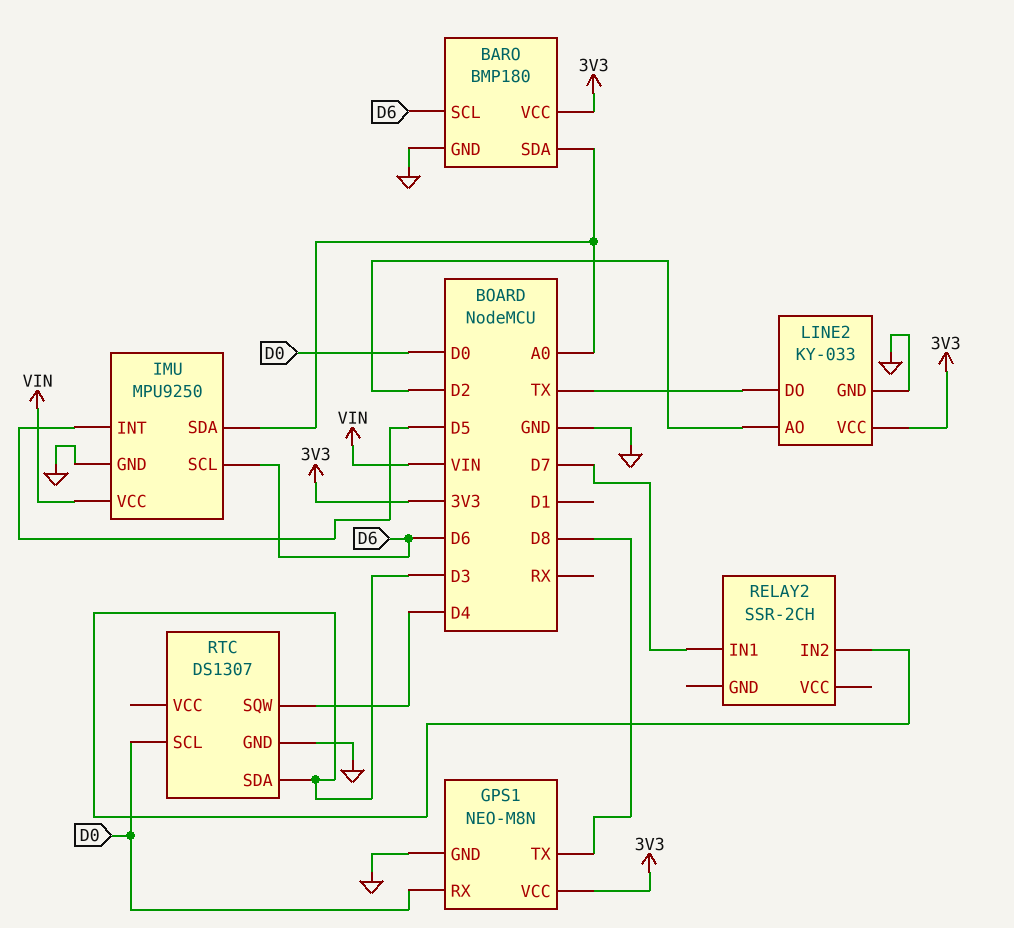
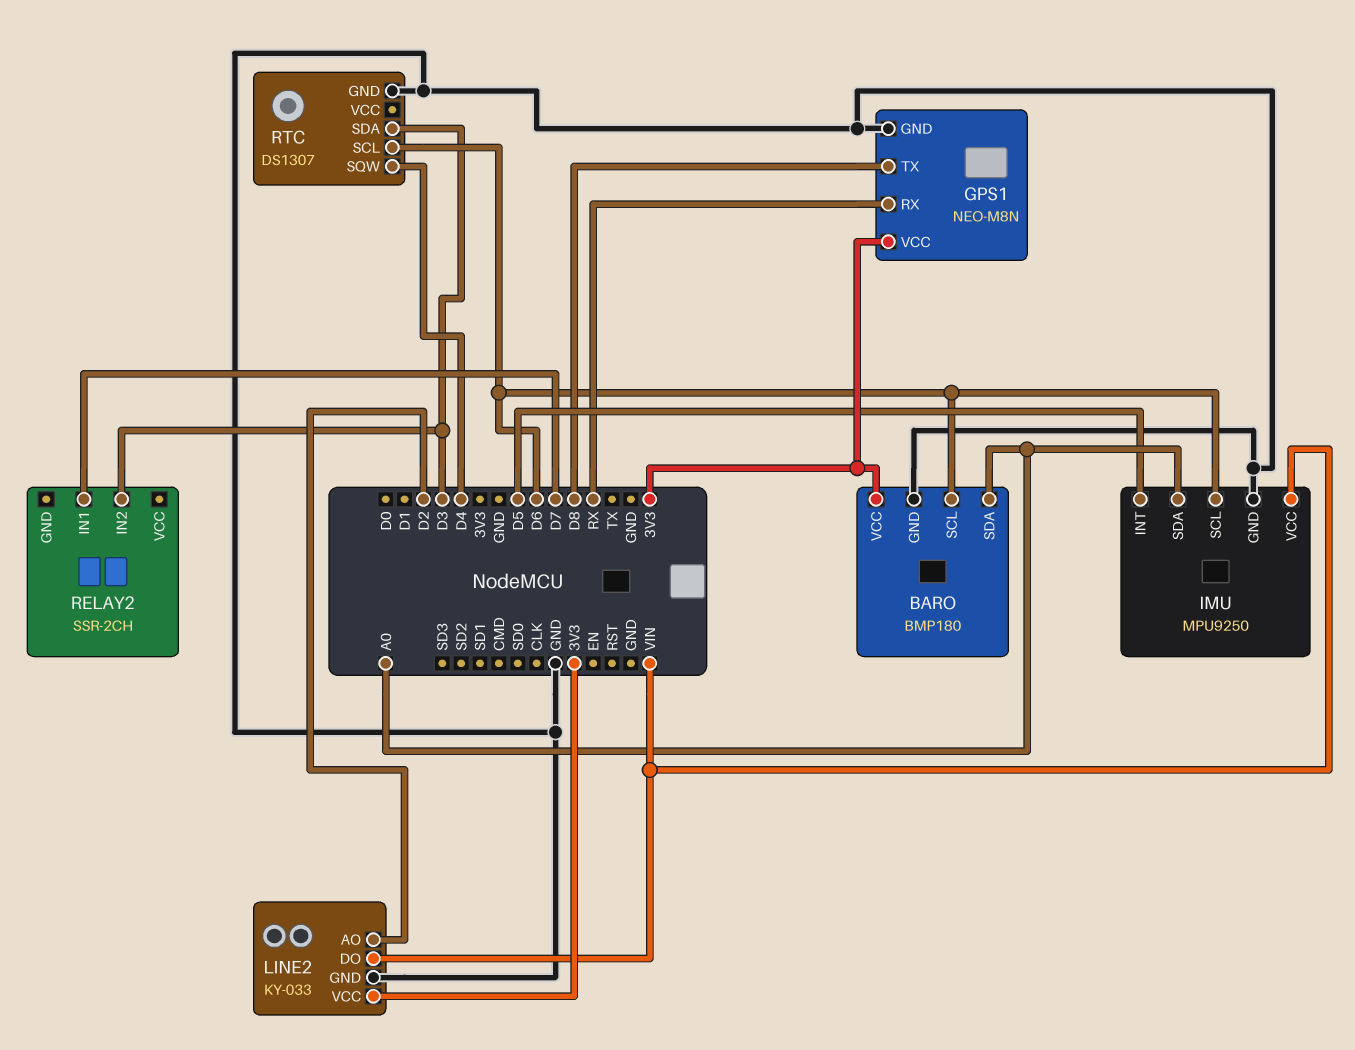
GPS1 pin RX: D0 -> RX
LINE2 pin DO: TX -> VIN
RTC pin SCL: D0 -> D6

